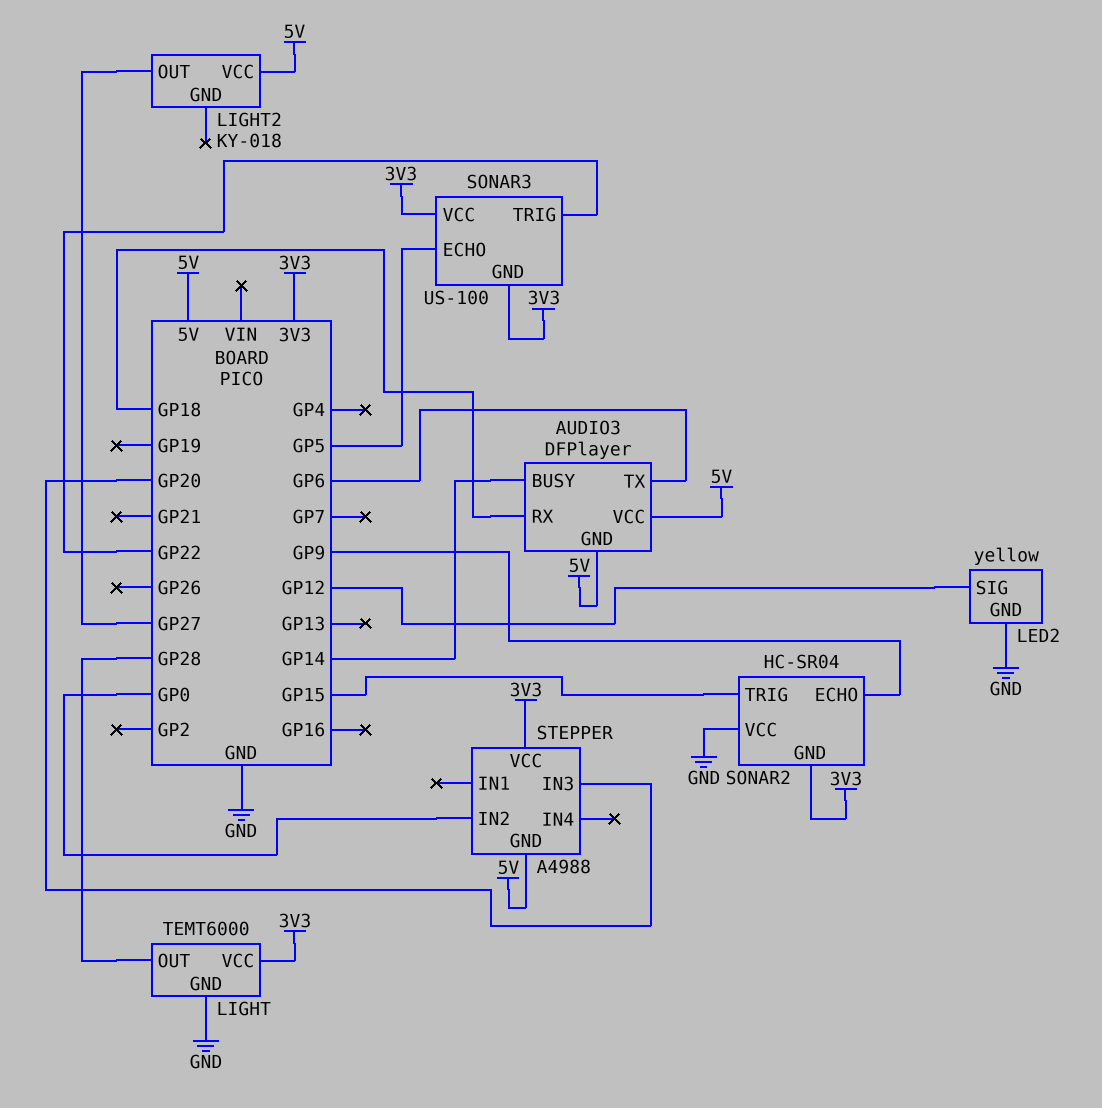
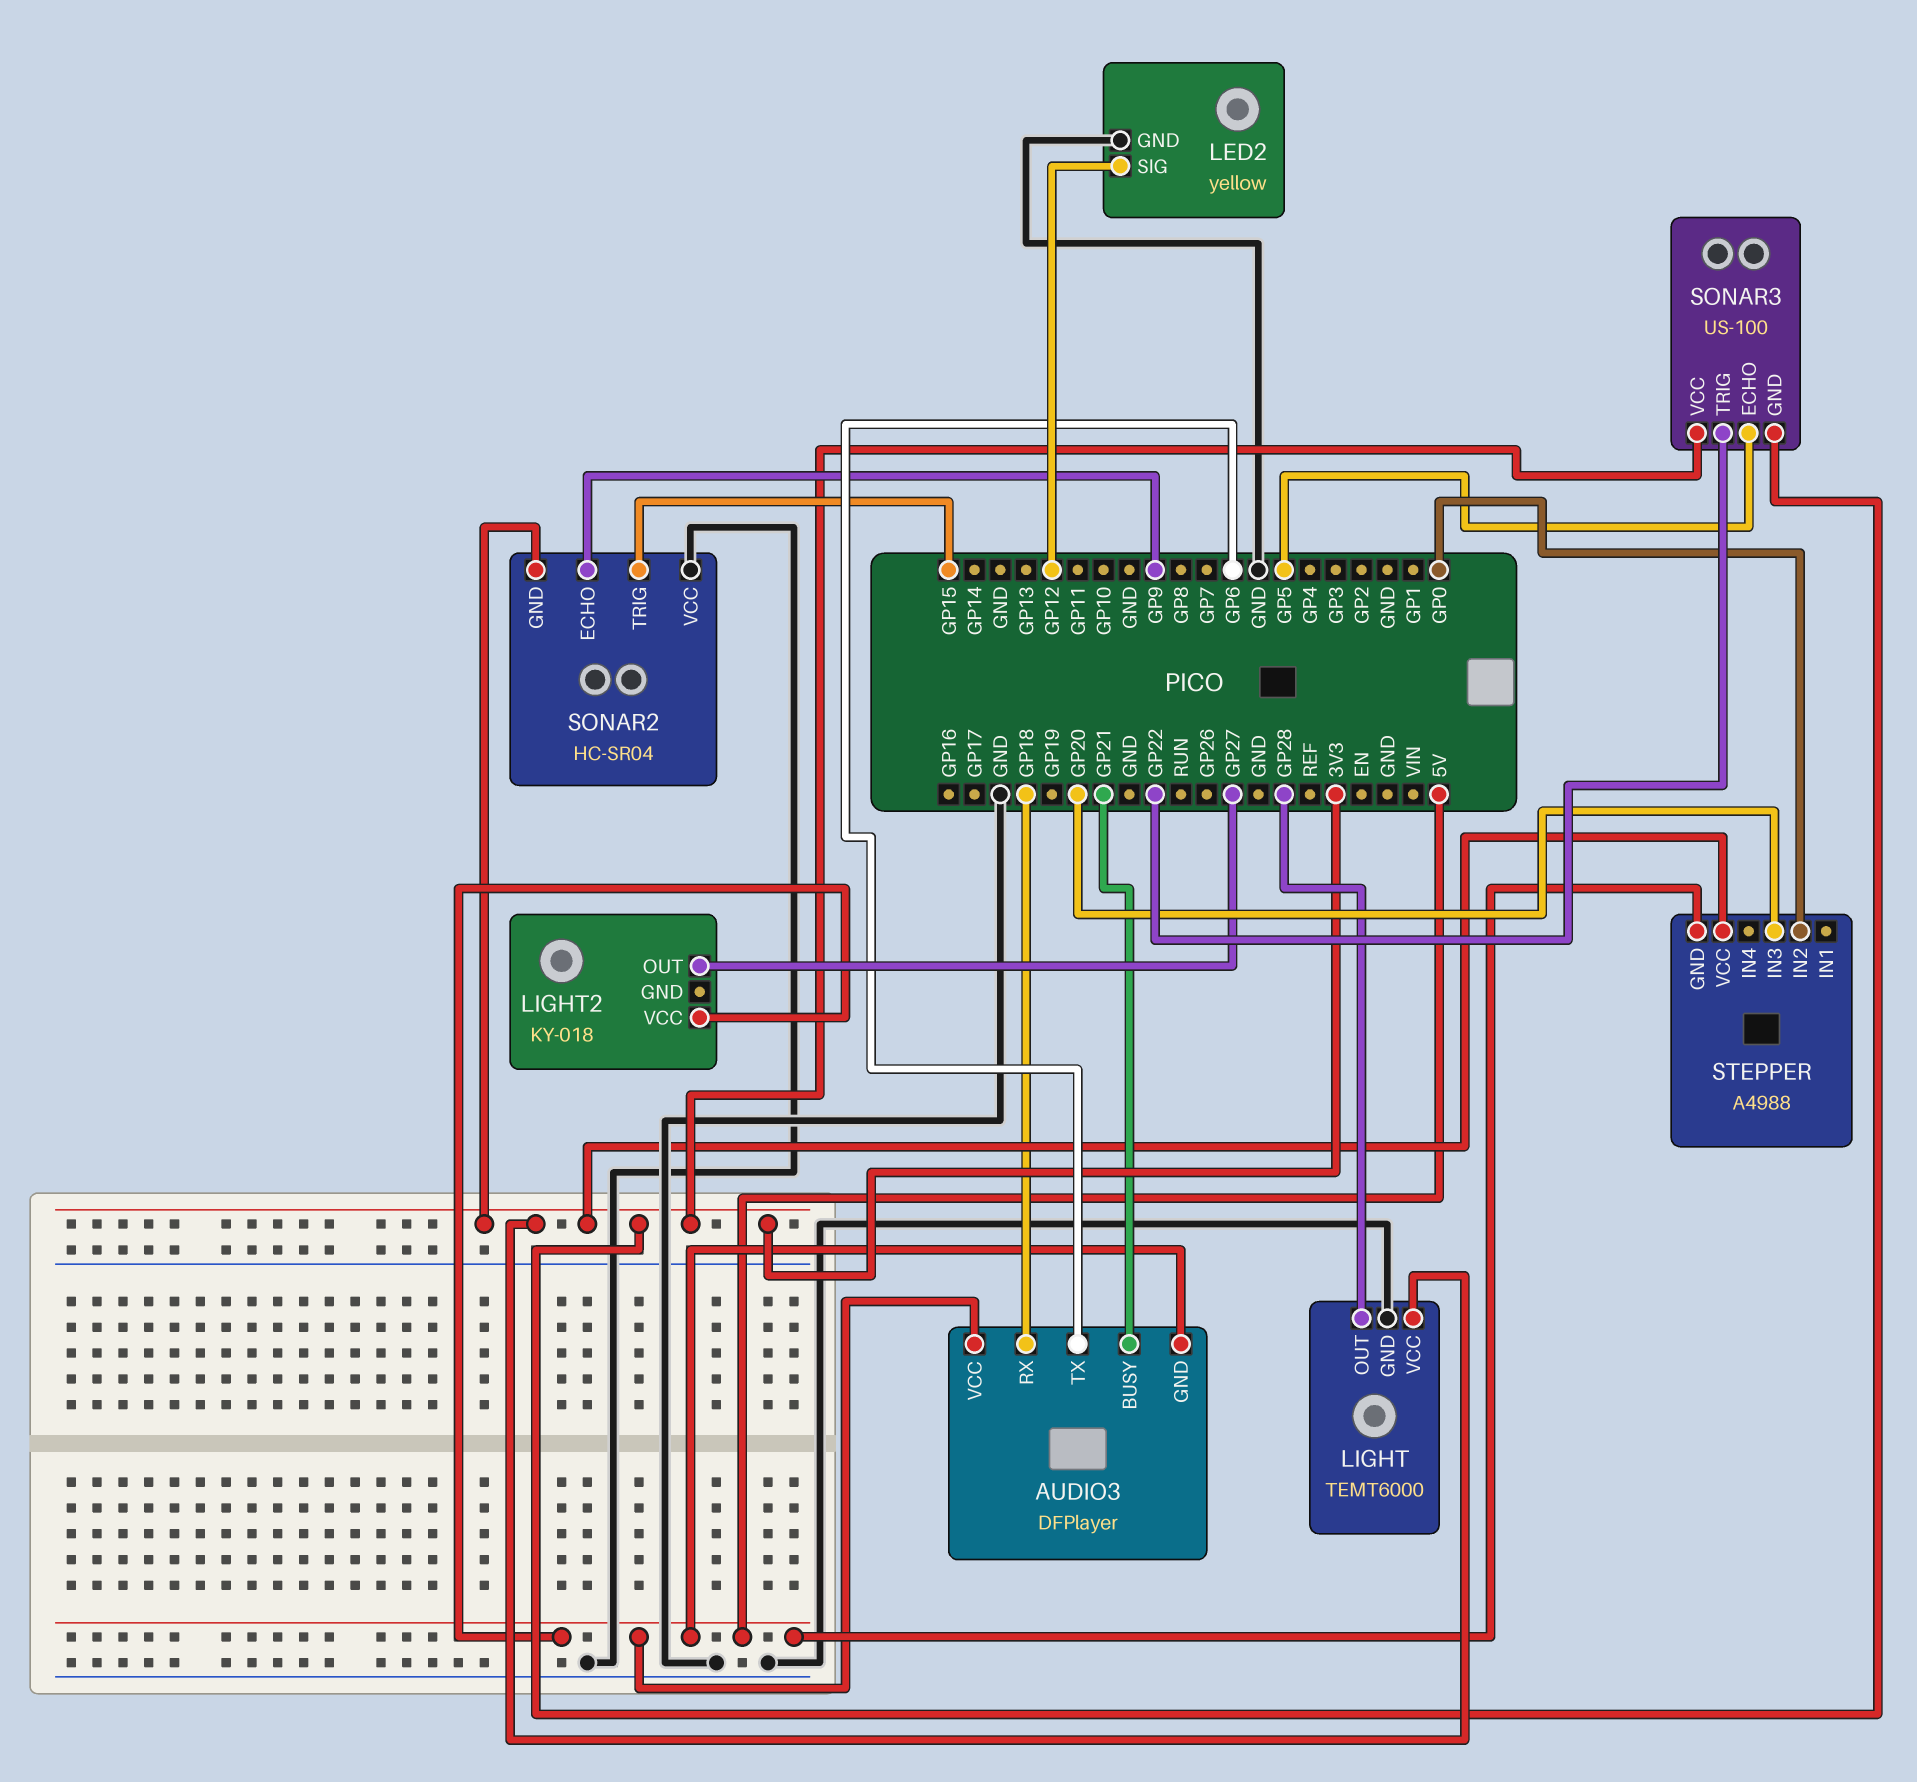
AUDIO3 pin BUSY: GP14 -> GP21

